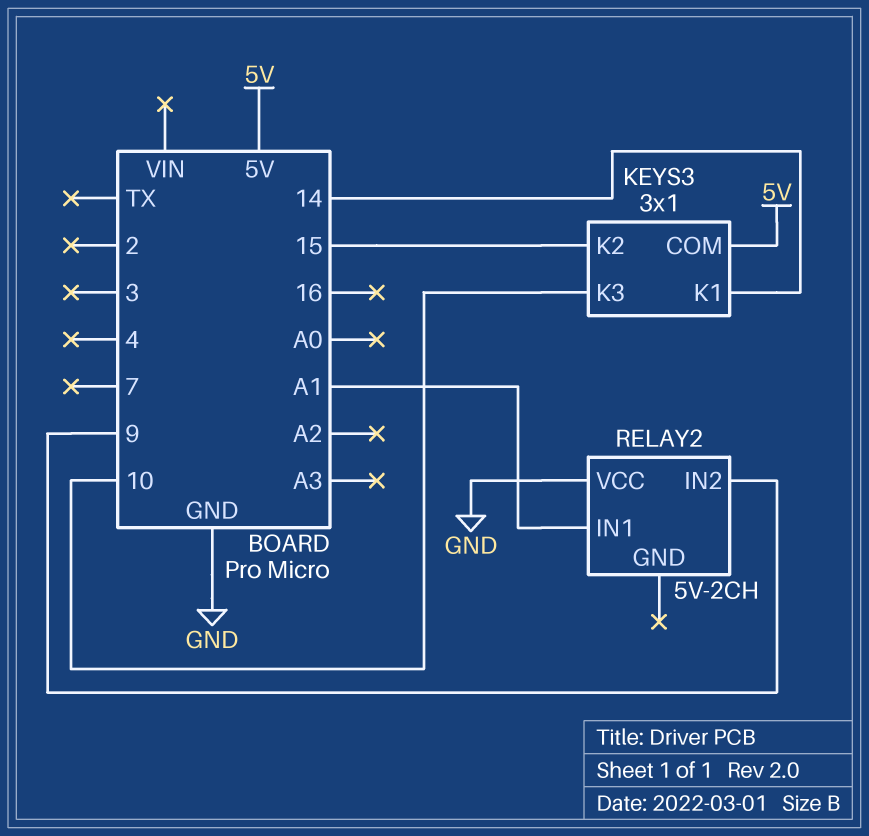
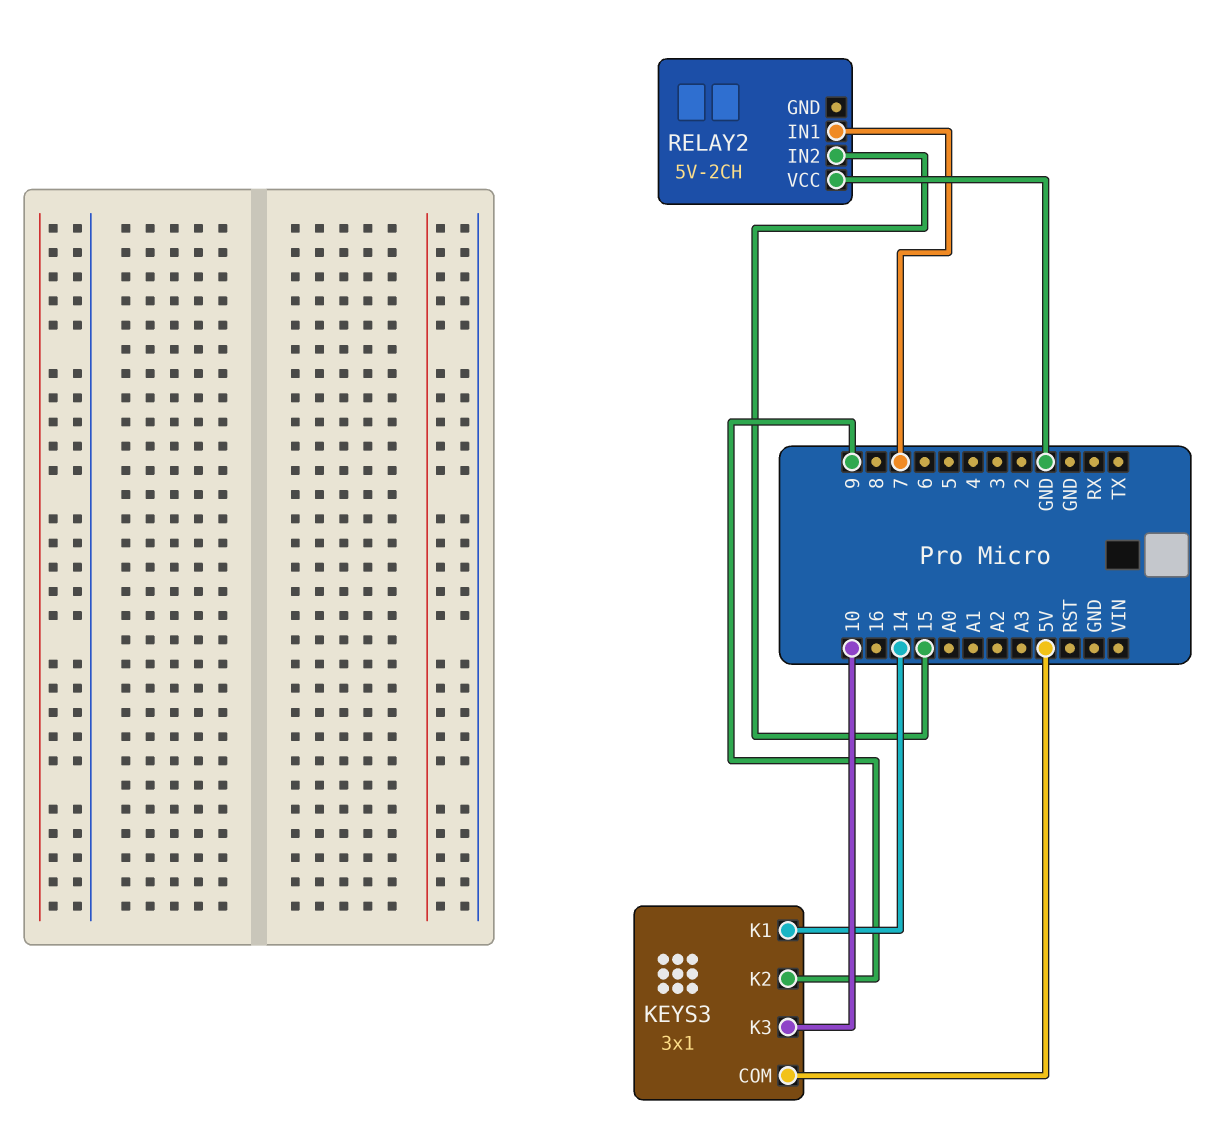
KEYS3 pin K2: 15 -> 9
RELAY2 pin IN1: A1 -> 7
RELAY2 pin IN2: 9 -> 15

